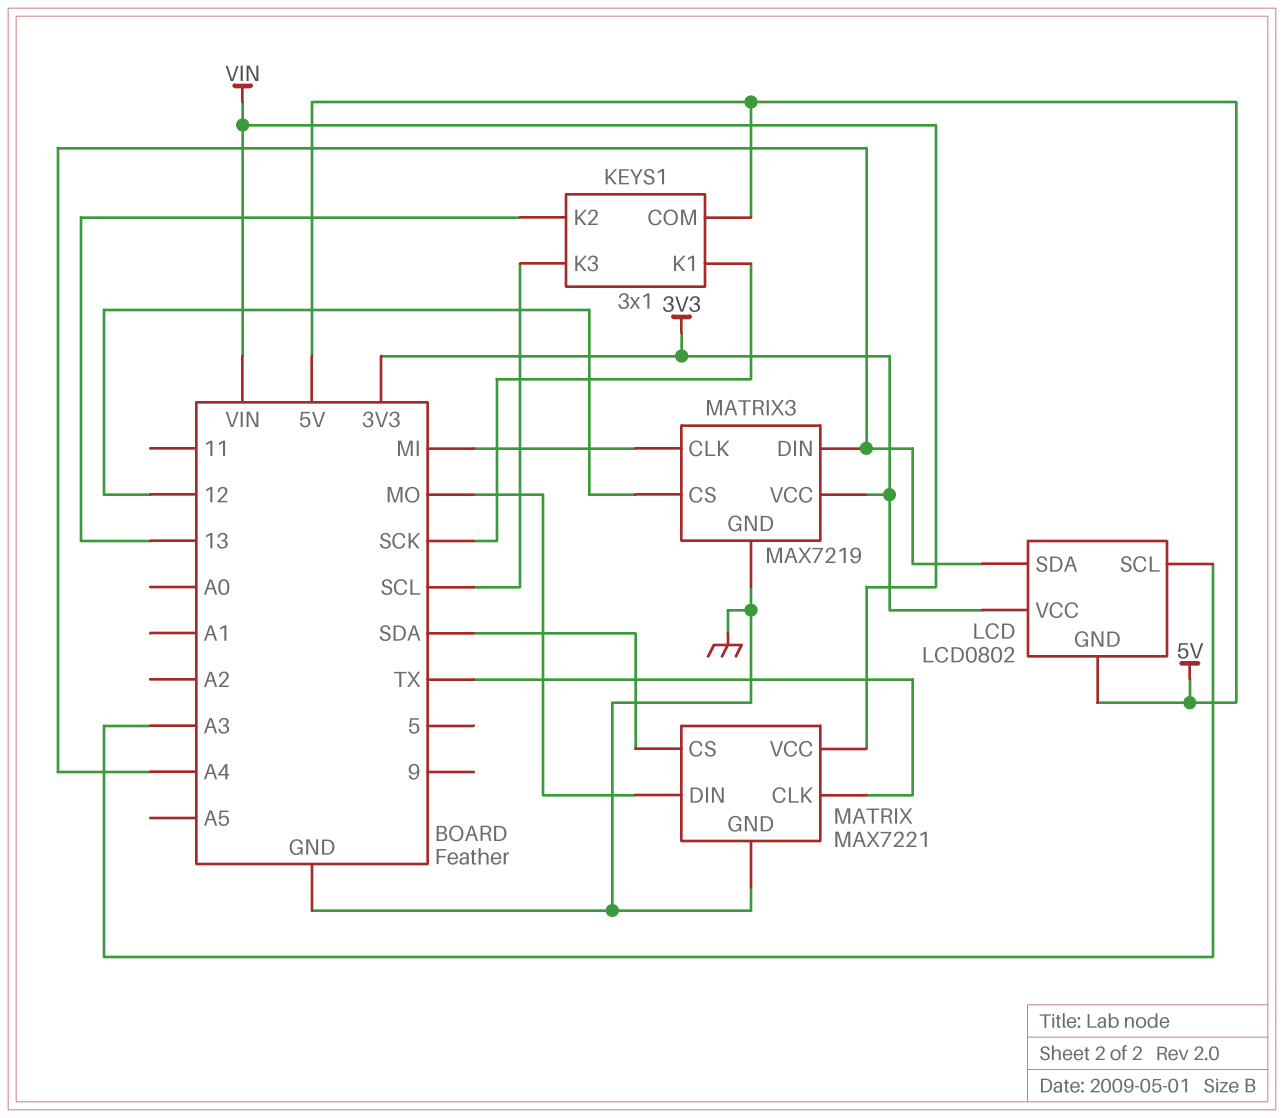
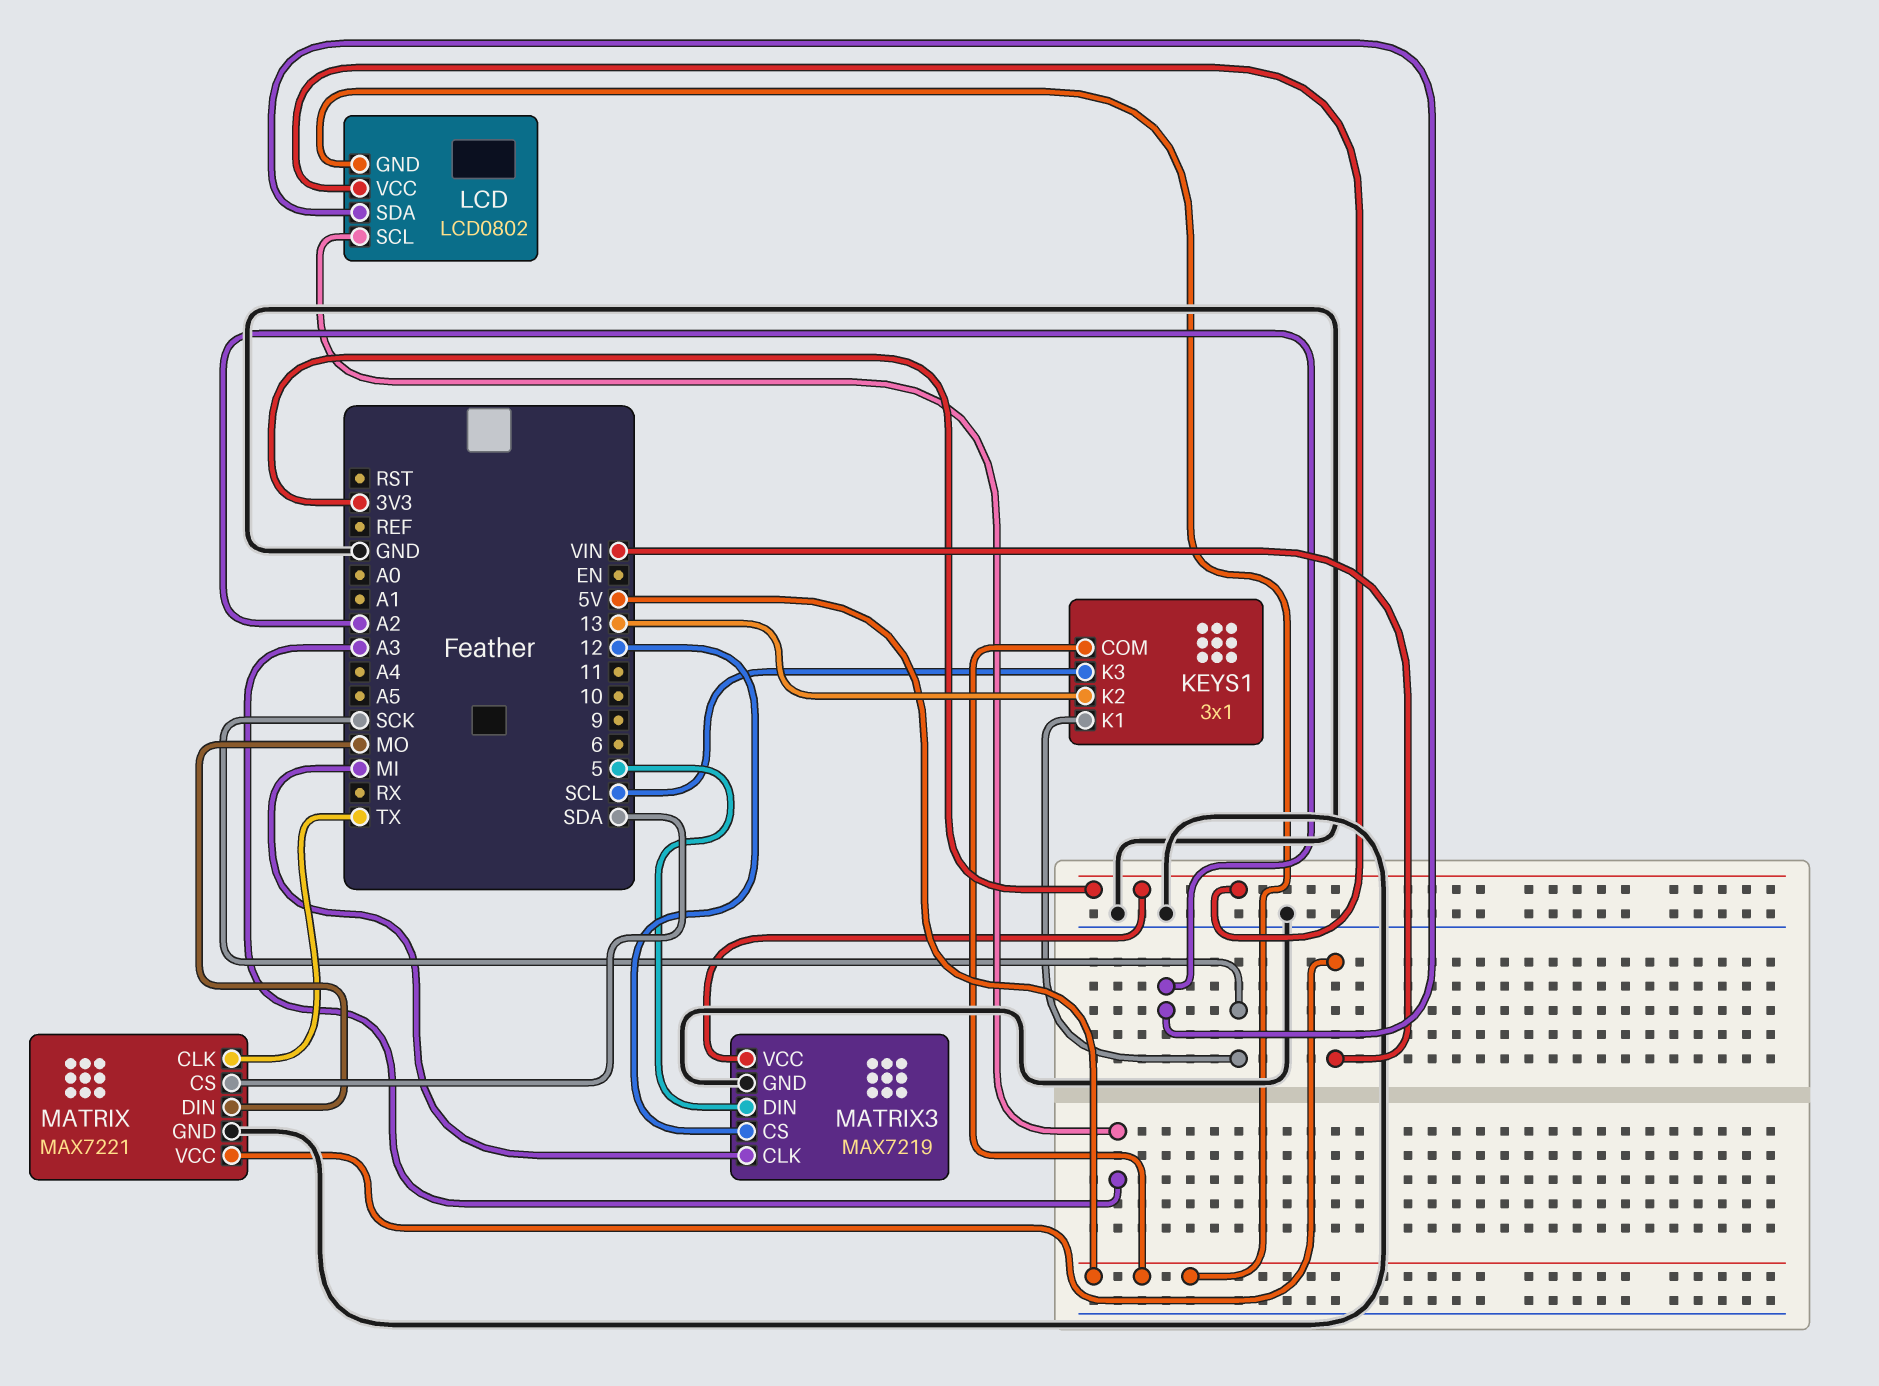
LCD pin SDA: A4 -> A2
MATRIX3 pin DIN: A4 -> 5

